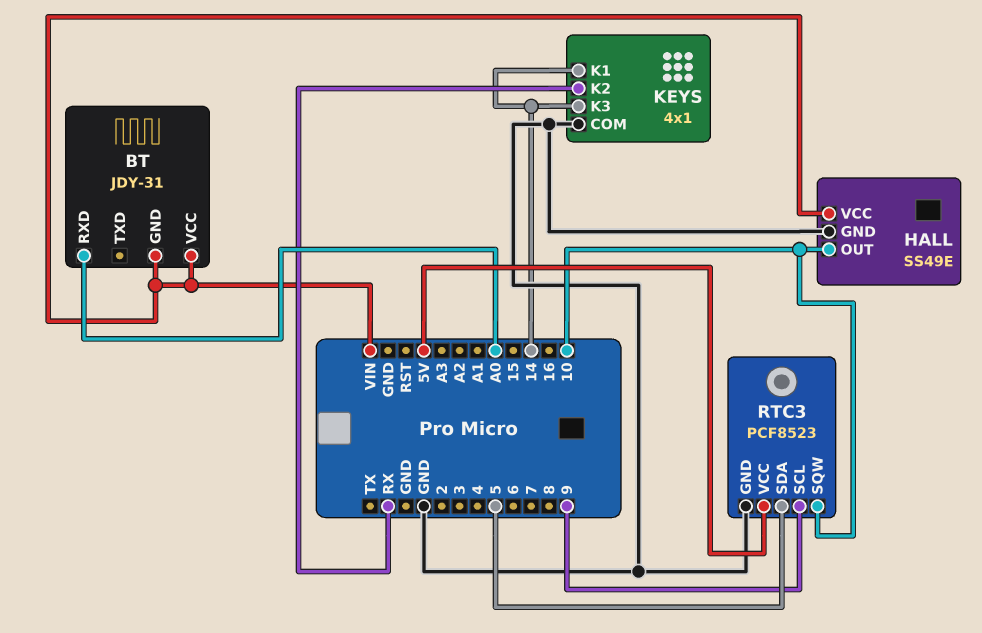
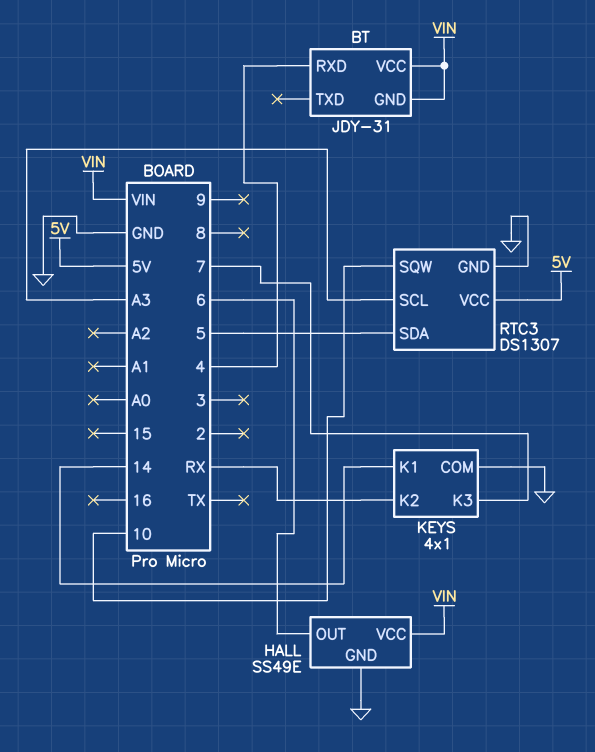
BT pin RXD: A0 -> 4
HALL pin OUT: 10 -> 6
KEYS pin K3: 14 -> 7
RTC3: PCF8523 -> DS1307
RTC3 pin SCL: 9 -> A3

